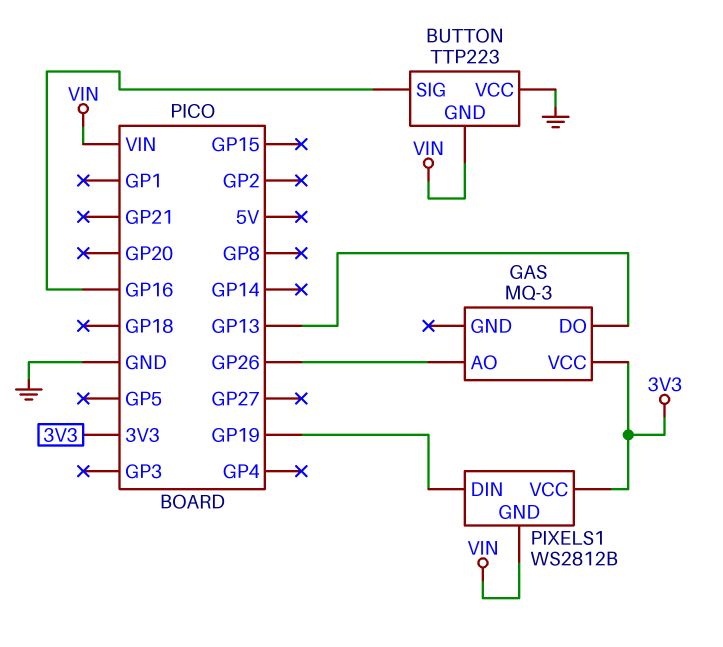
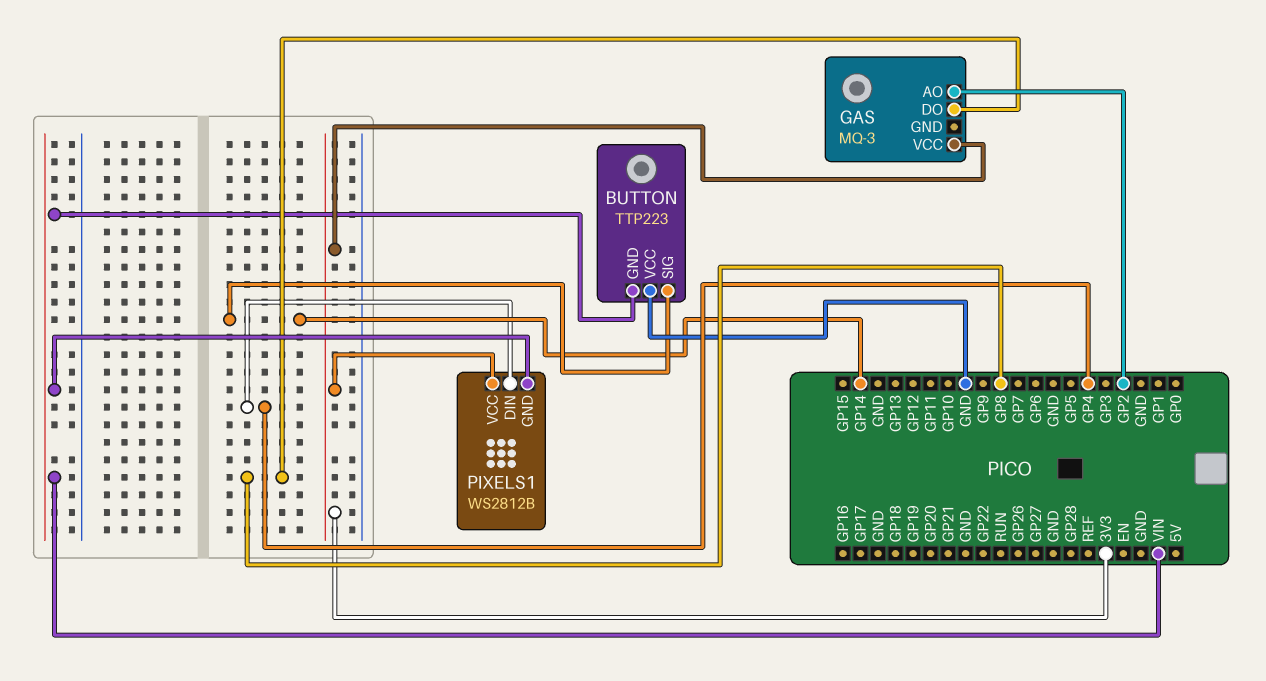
BUTTON pin SIG: GP16 -> GP14
GAS pin AO: GP26 -> GP2
GAS pin DO: GP13 -> GP8
PIXELS1 pin DIN: GP19 -> GP4

